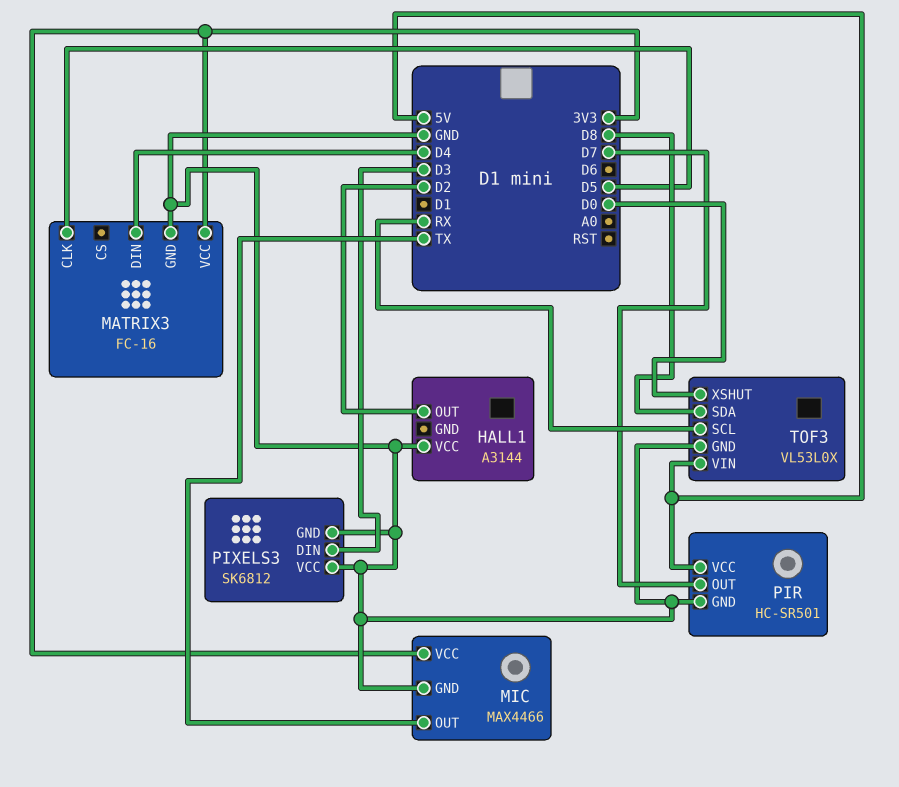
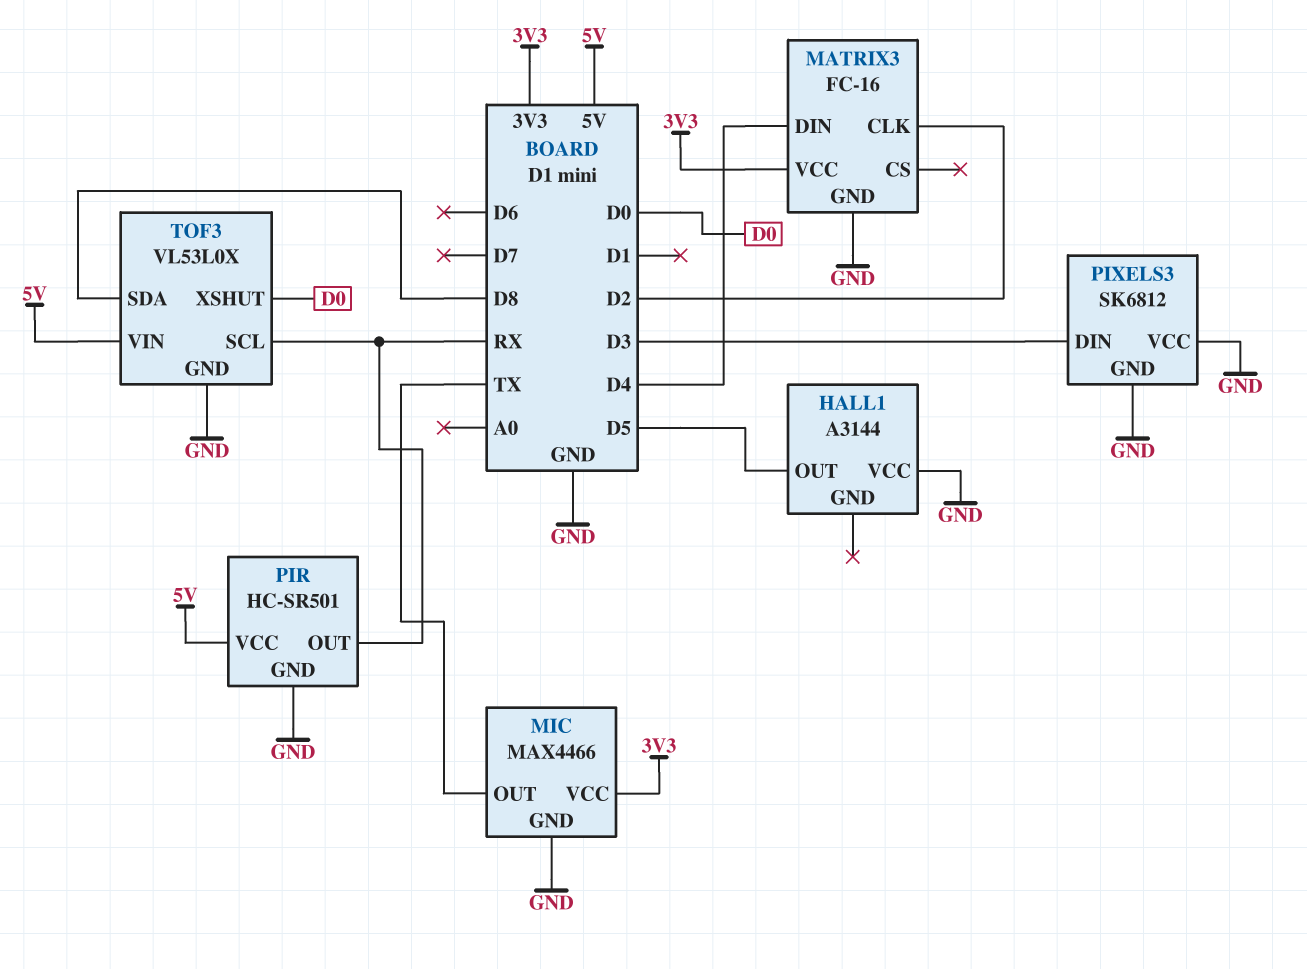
HALL1 pin OUT: D2 -> D5
MATRIX3 pin CLK: D5 -> D2
PIR pin OUT: D7 -> RX

